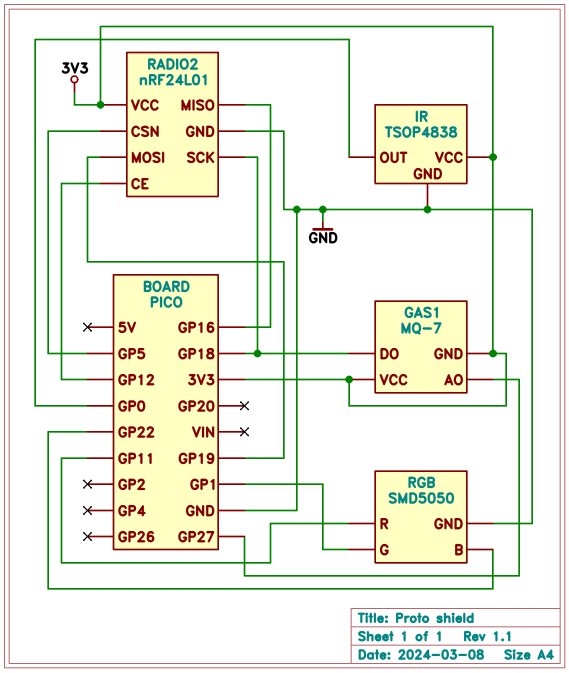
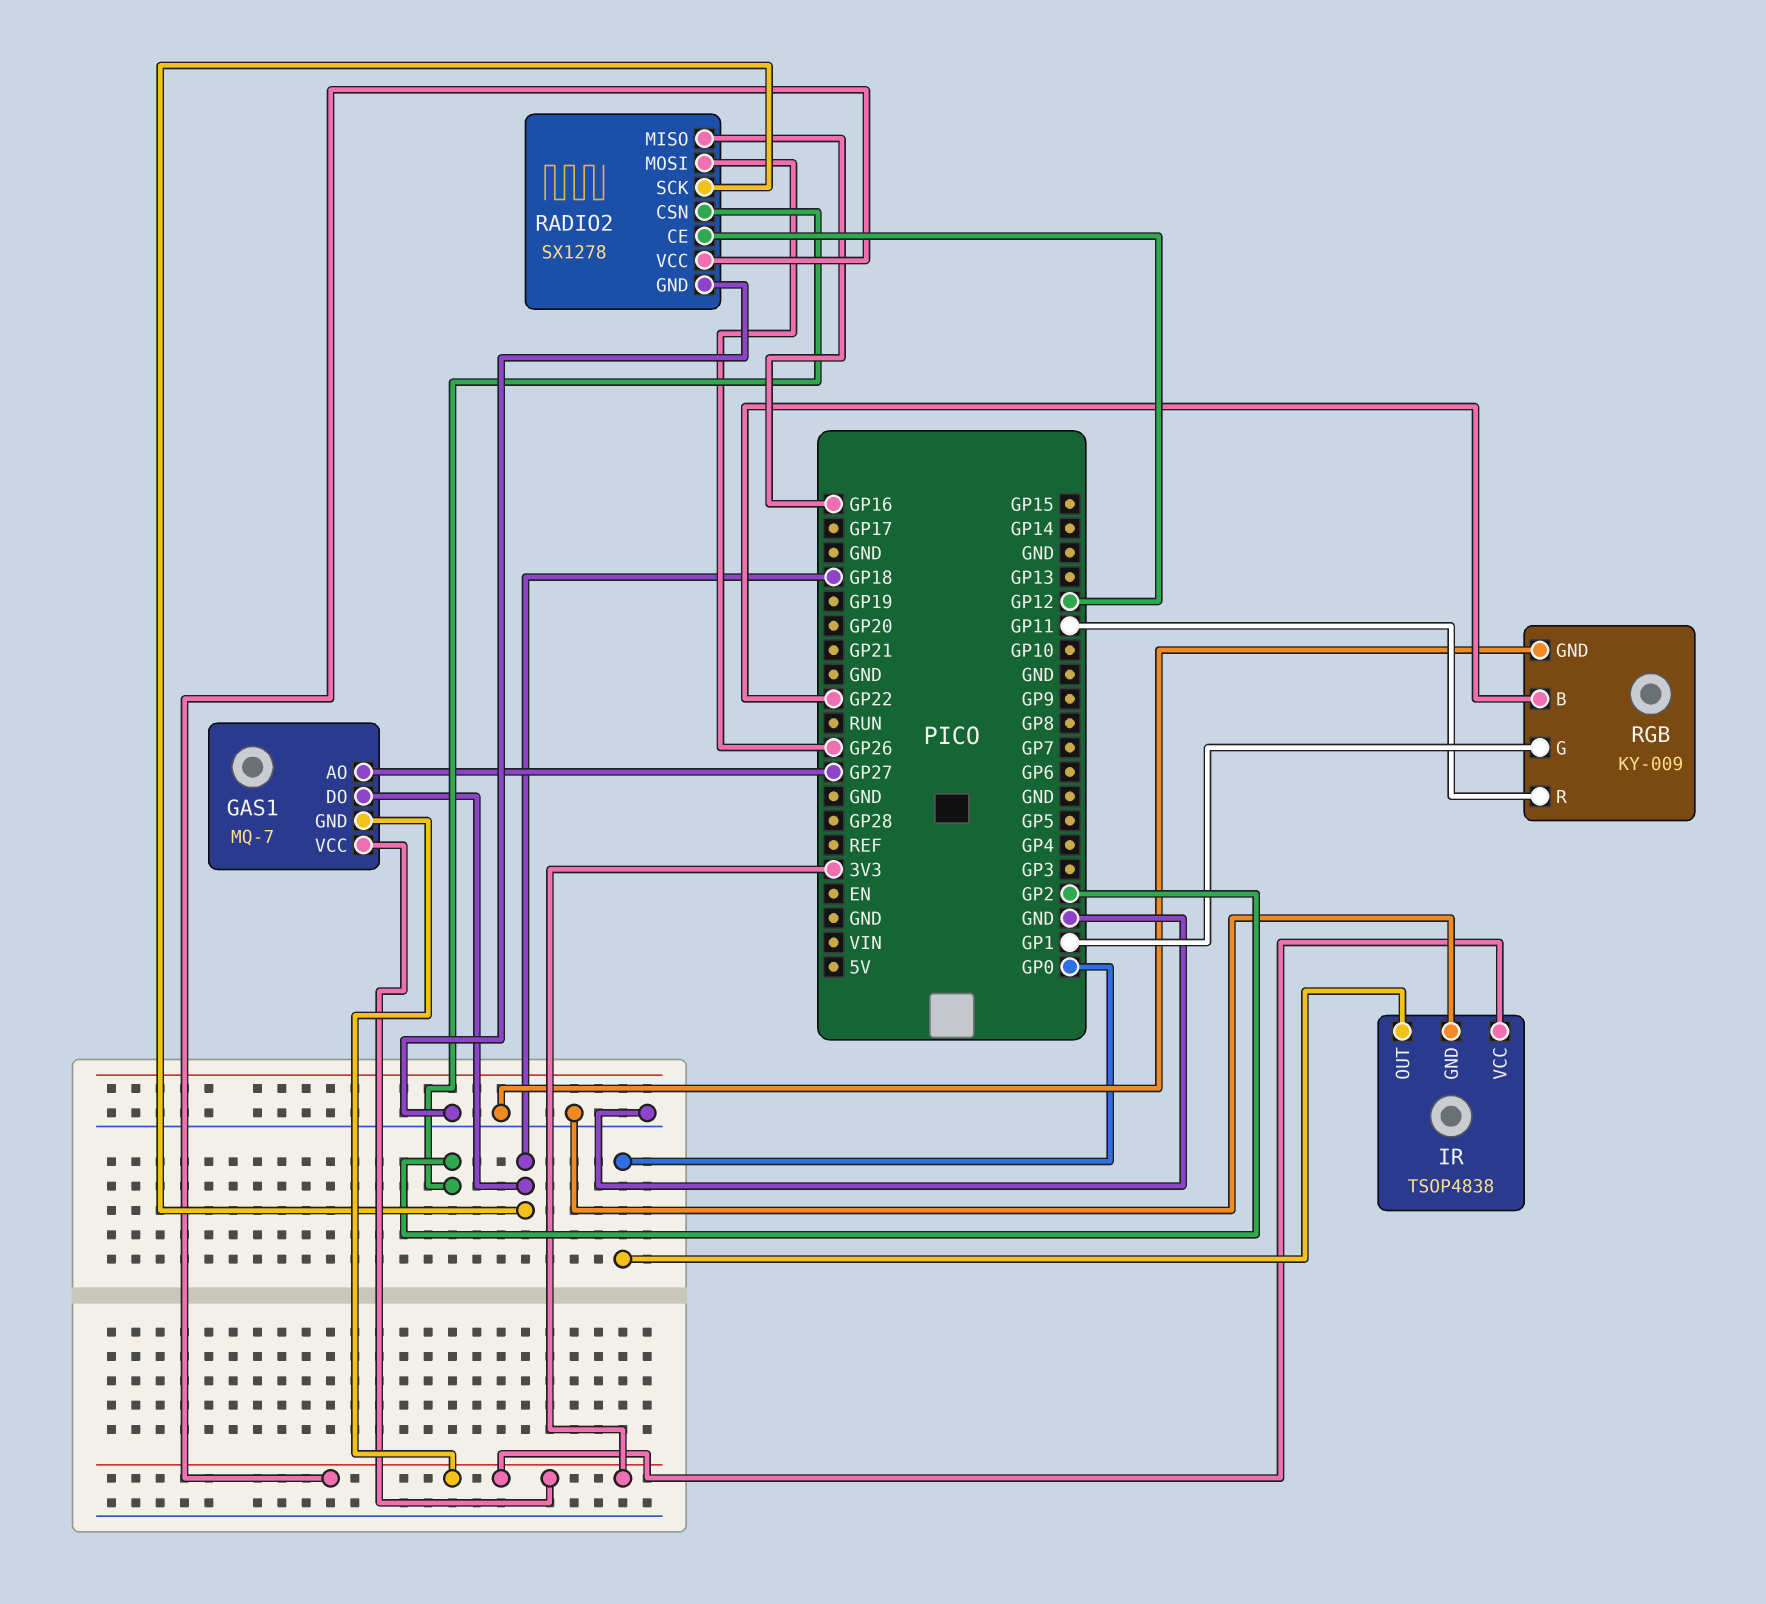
RADIO2: nRF24L01 -> SX1278
RADIO2 pin CSN: GP5 -> GP2
RADIO2 pin MOSI: GP19 -> GP26
RGB: SMD5050 -> KY-009

